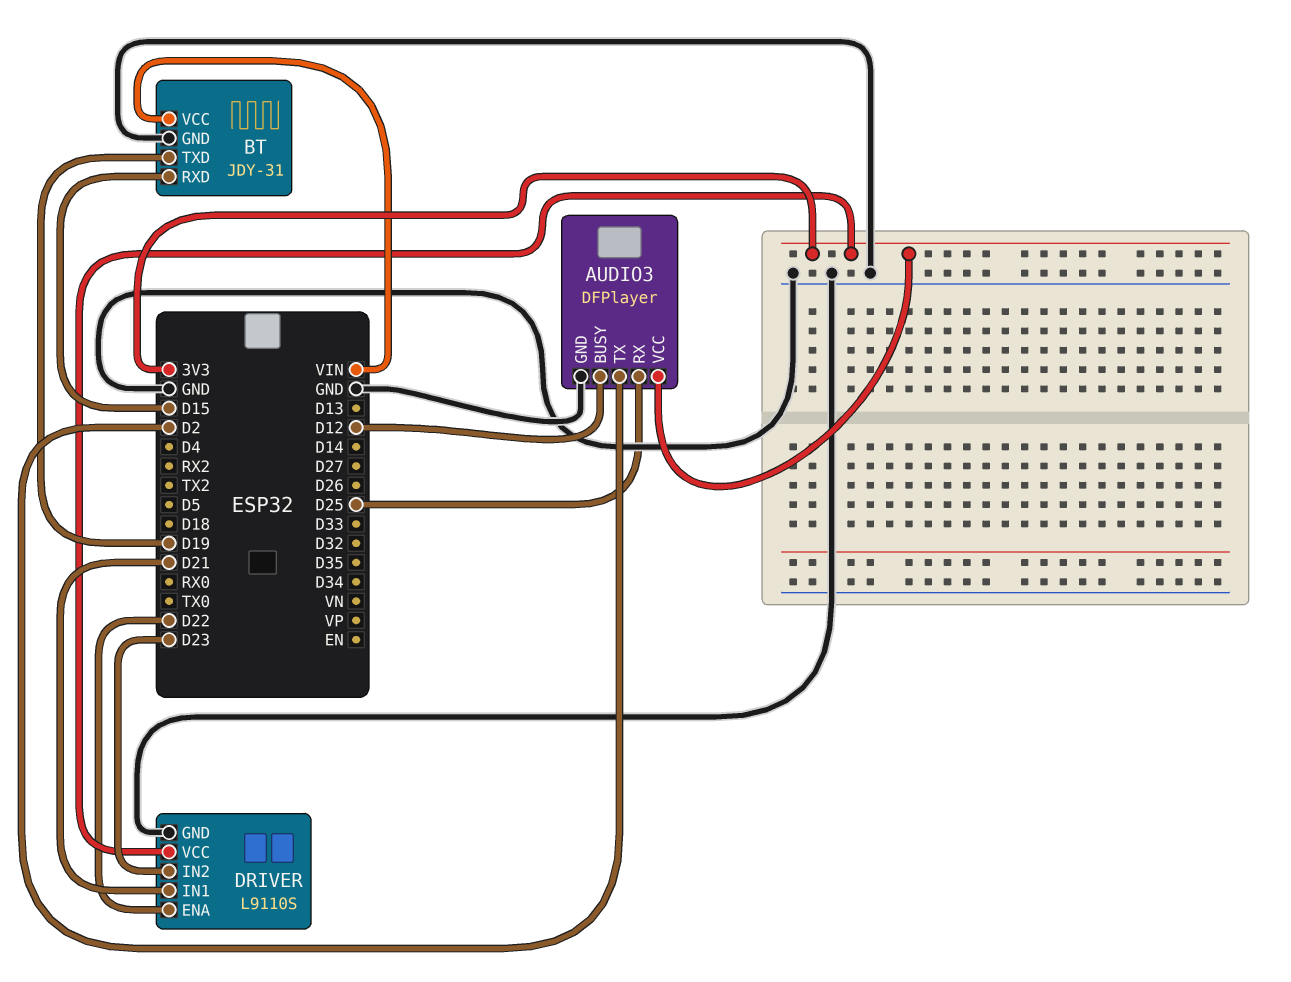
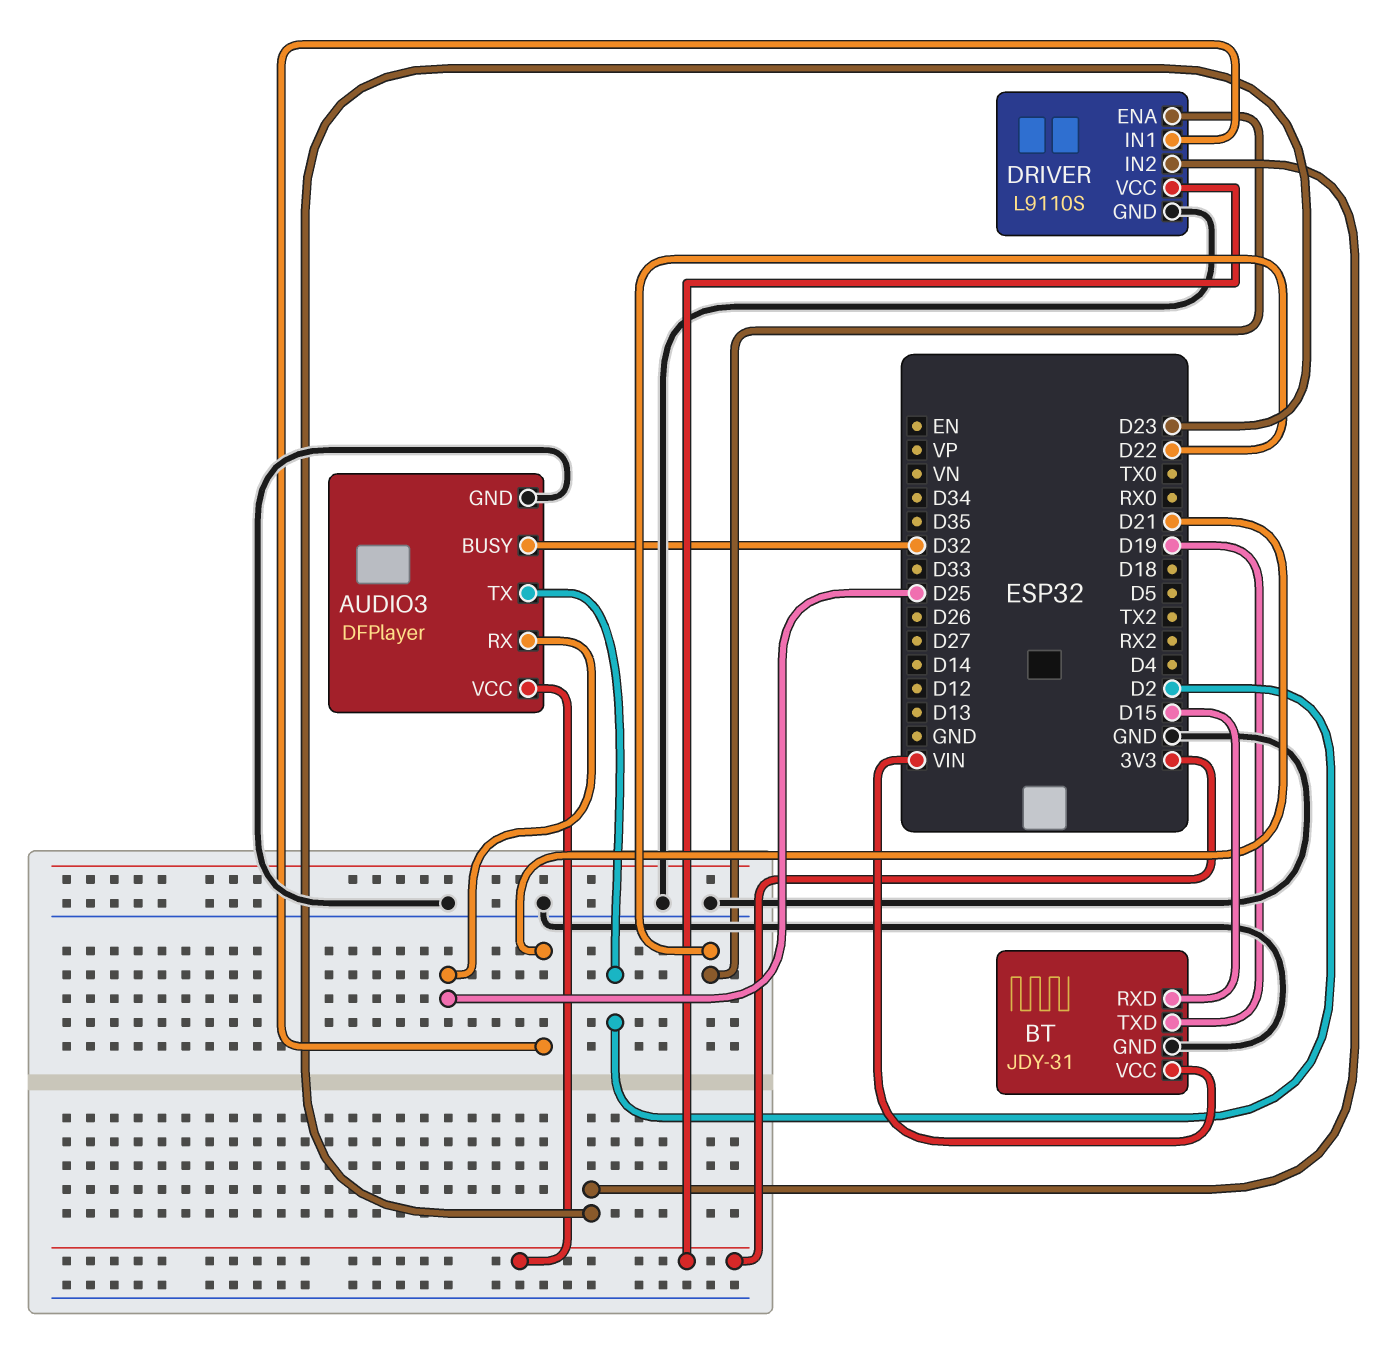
AUDIO3 pin BUSY: D12 -> D32

